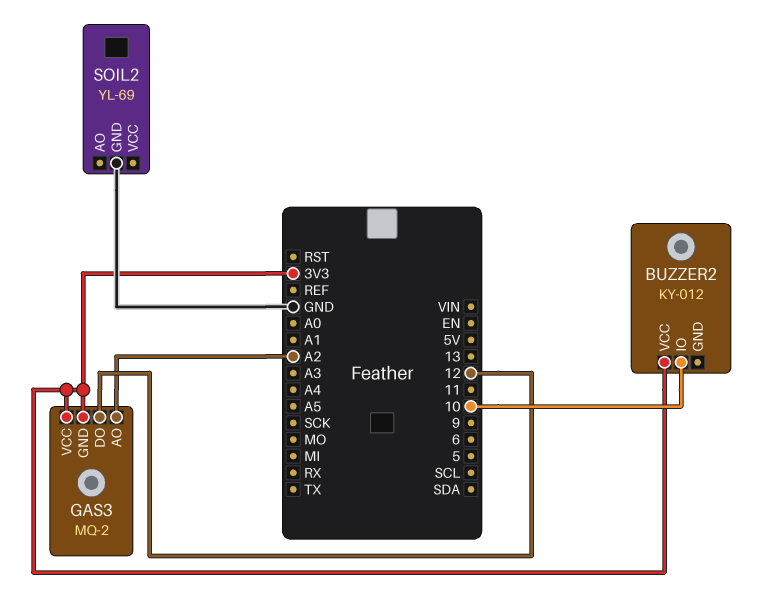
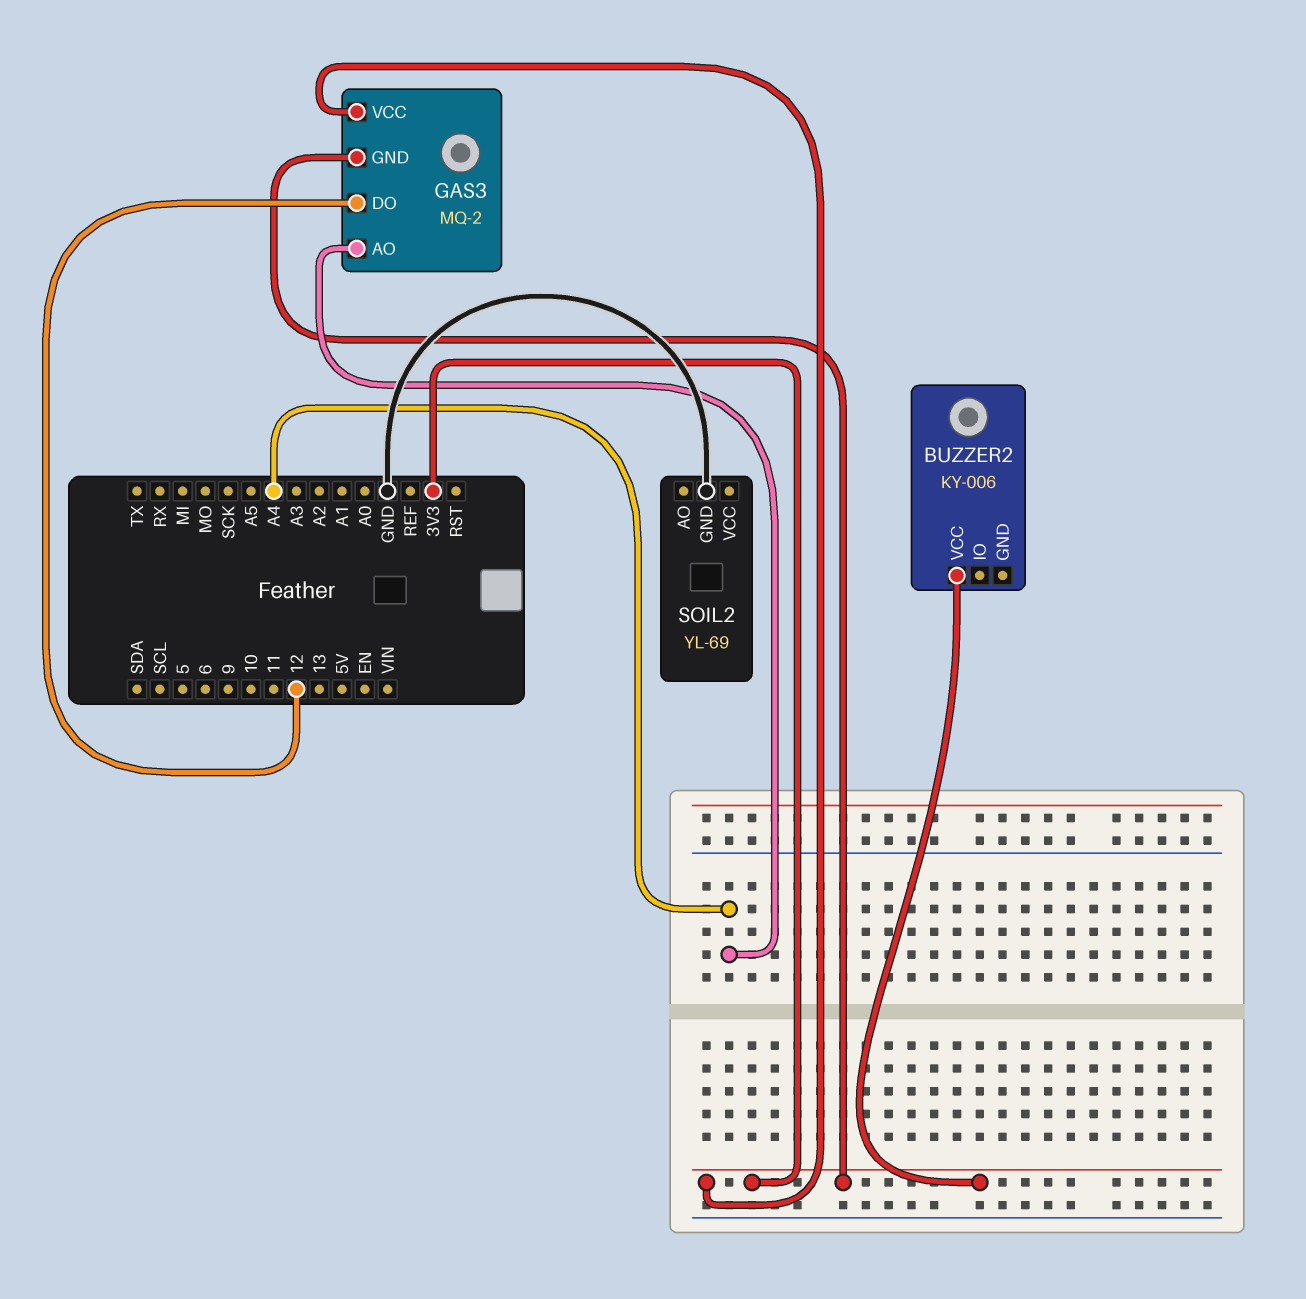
BUZZER2: KY-012 -> KY-006
BUZZER2 pin IO: 10 -> none
GAS3 pin AO: A2 -> A4

